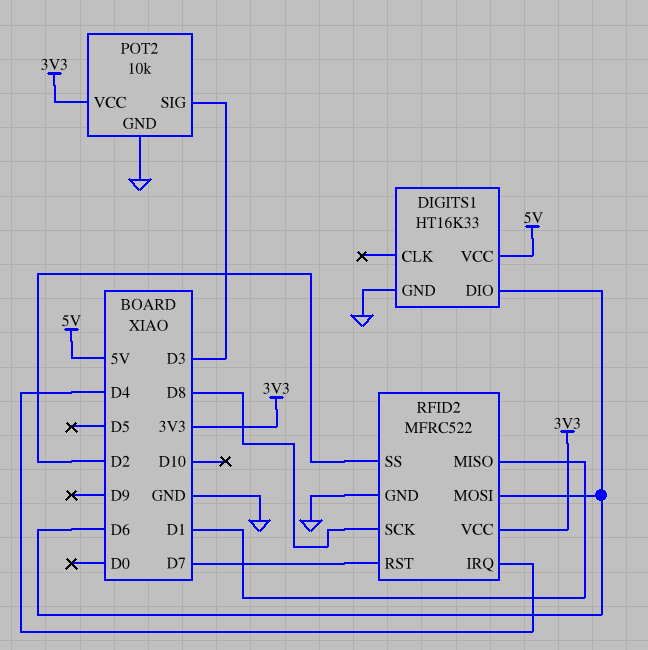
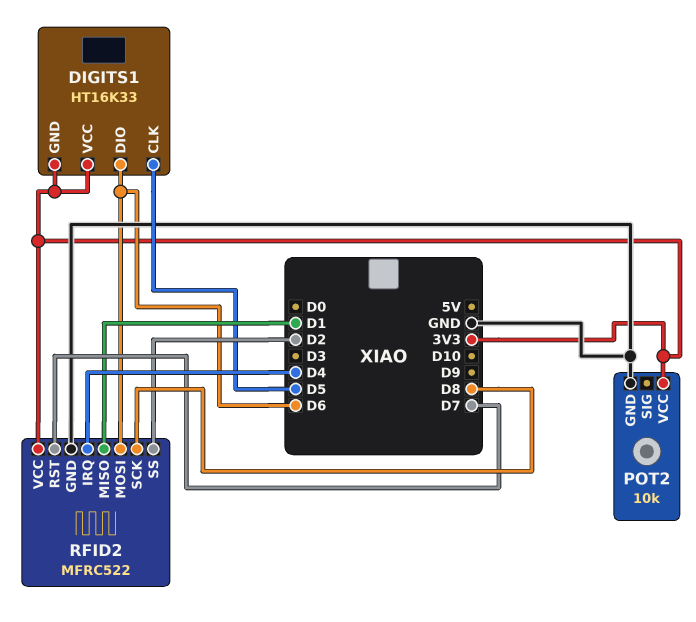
DIGITS1 pin CLK: none -> D5
DIGITS1 pin GND: GND -> 3V3
DIGITS1 pin VCC: 5V -> 3V3
POT2 pin SIG: D3 -> none

